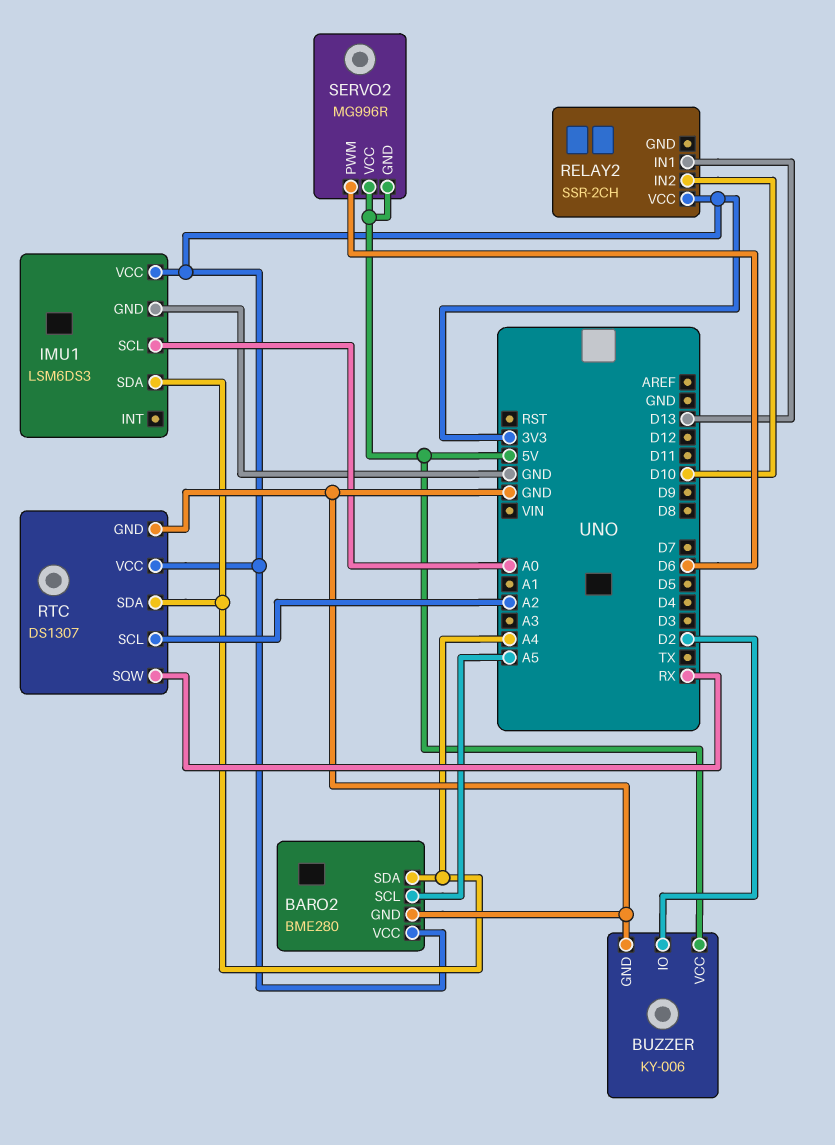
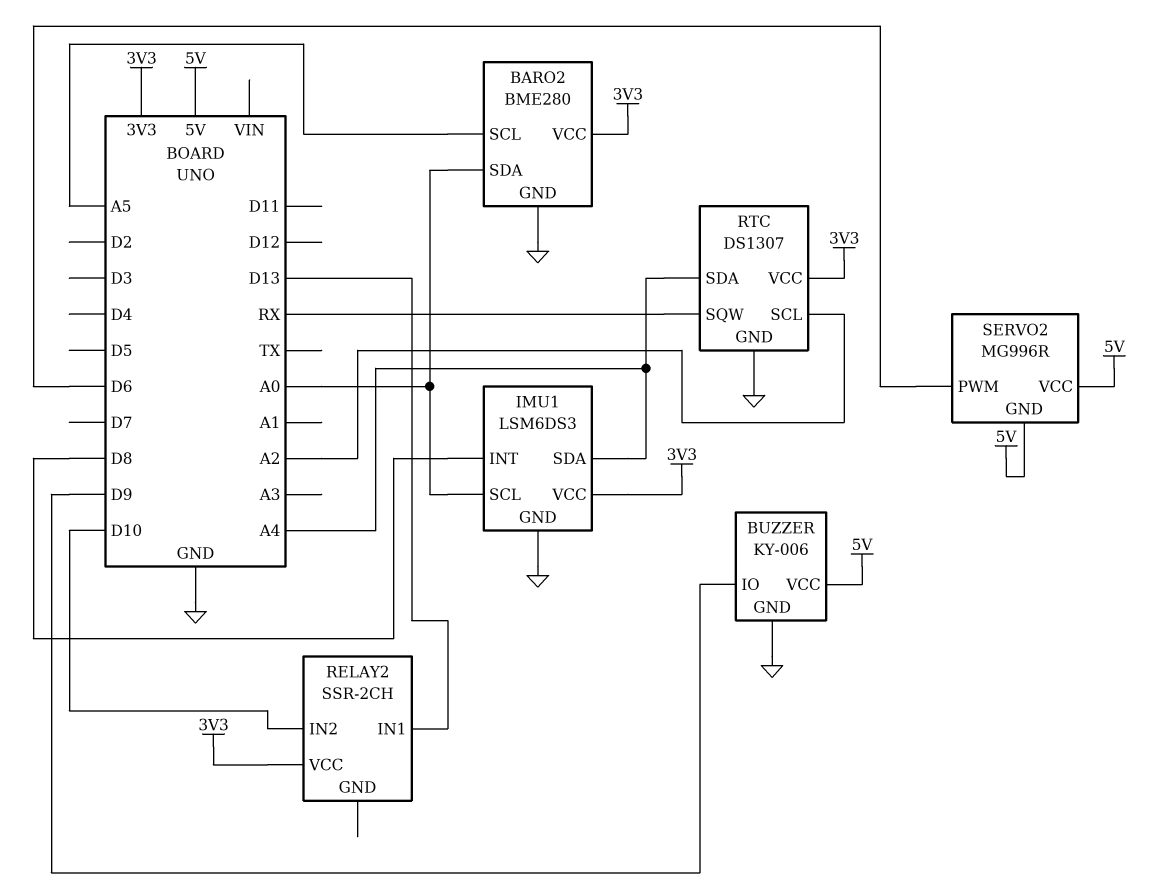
BARO2 pin SDA: A4 -> A0
BUZZER pin IO: D2 -> D9
IMU1 pin INT: none -> D8

